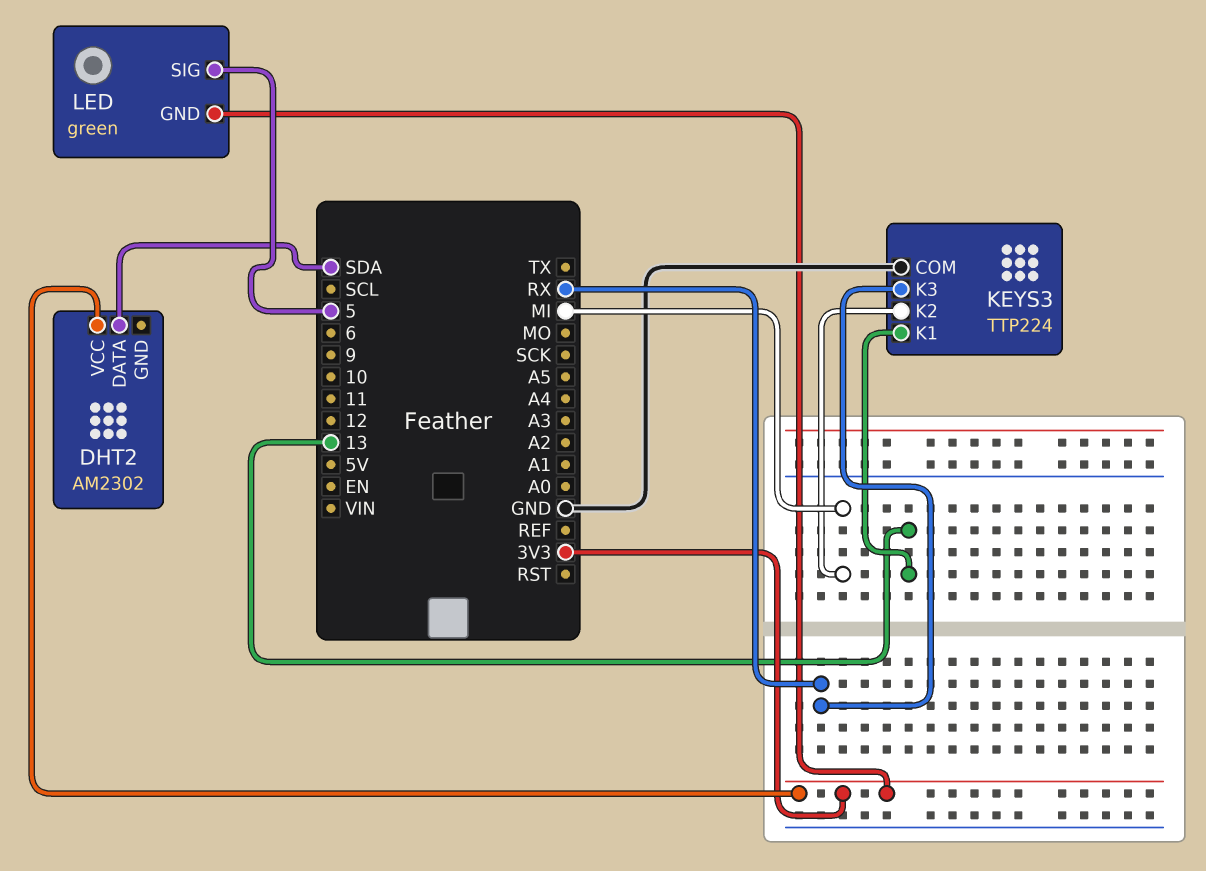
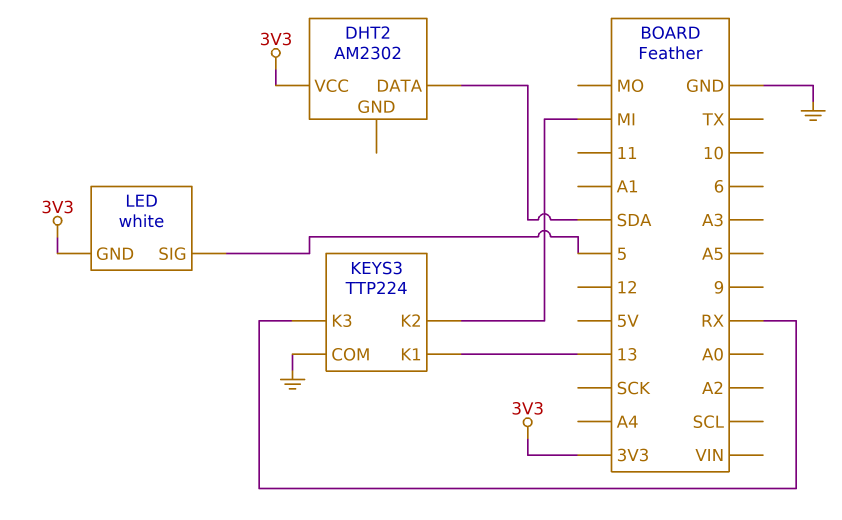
LED: green -> white

